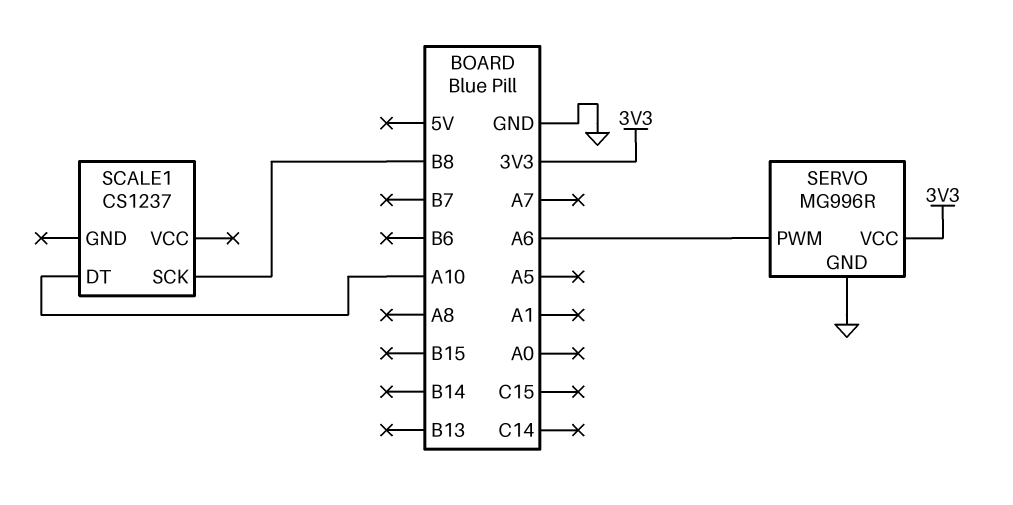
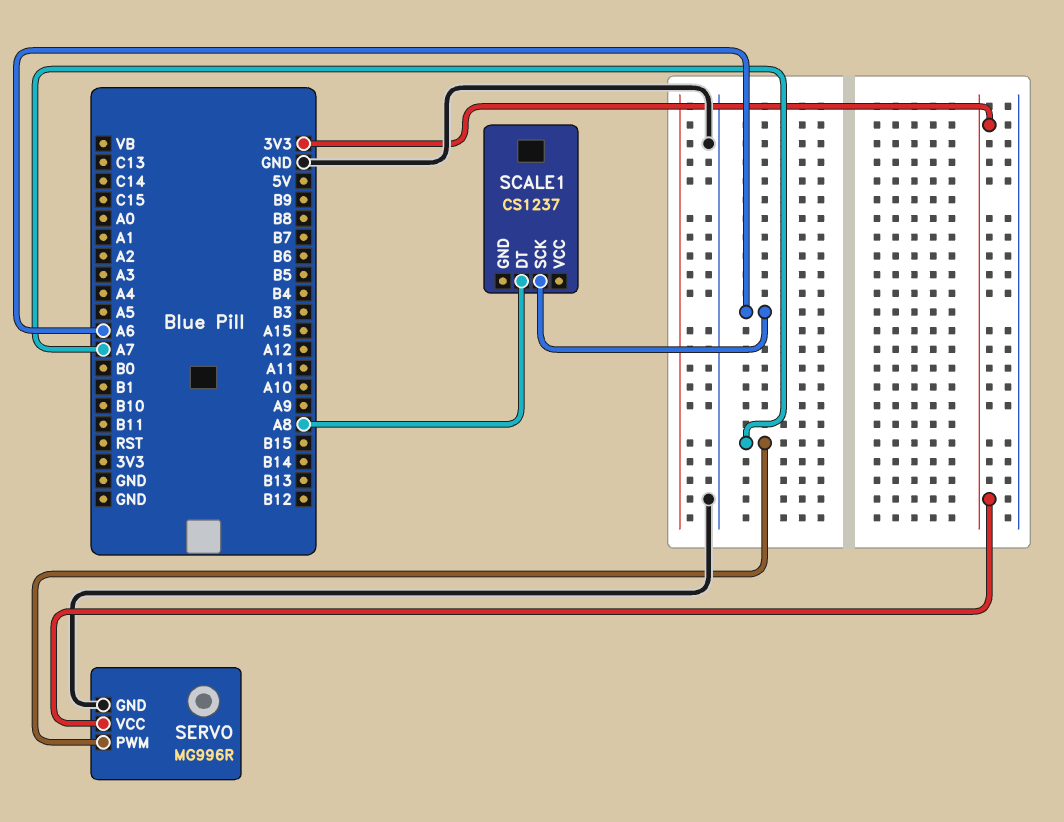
SCALE1 pin DT: A10 -> A8
SCALE1 pin SCK: B8 -> A6
SERVO pin PWM: A6 -> A7

